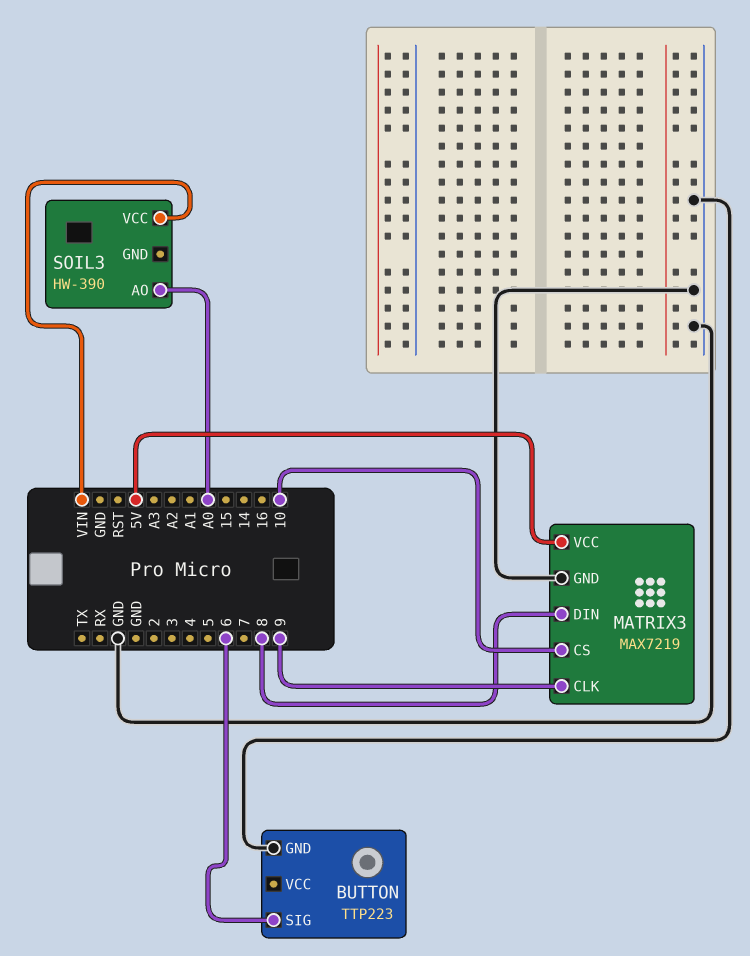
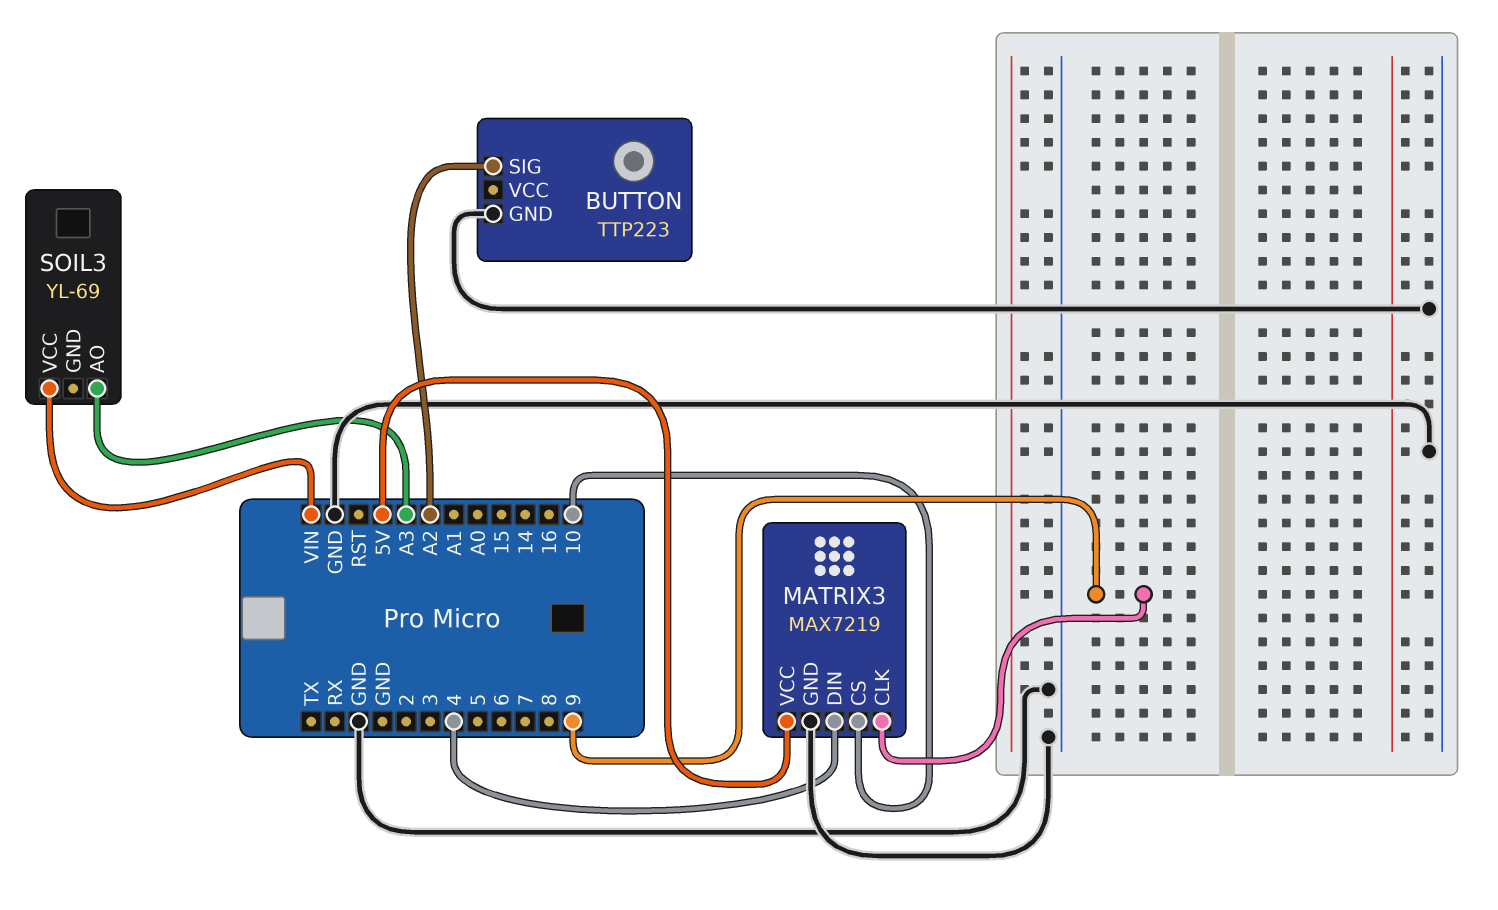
BUTTON pin SIG: 6 -> A2
MATRIX3 pin DIN: 8 -> 4
SOIL3: HW-390 -> YL-69
SOIL3 pin AO: A0 -> A3

